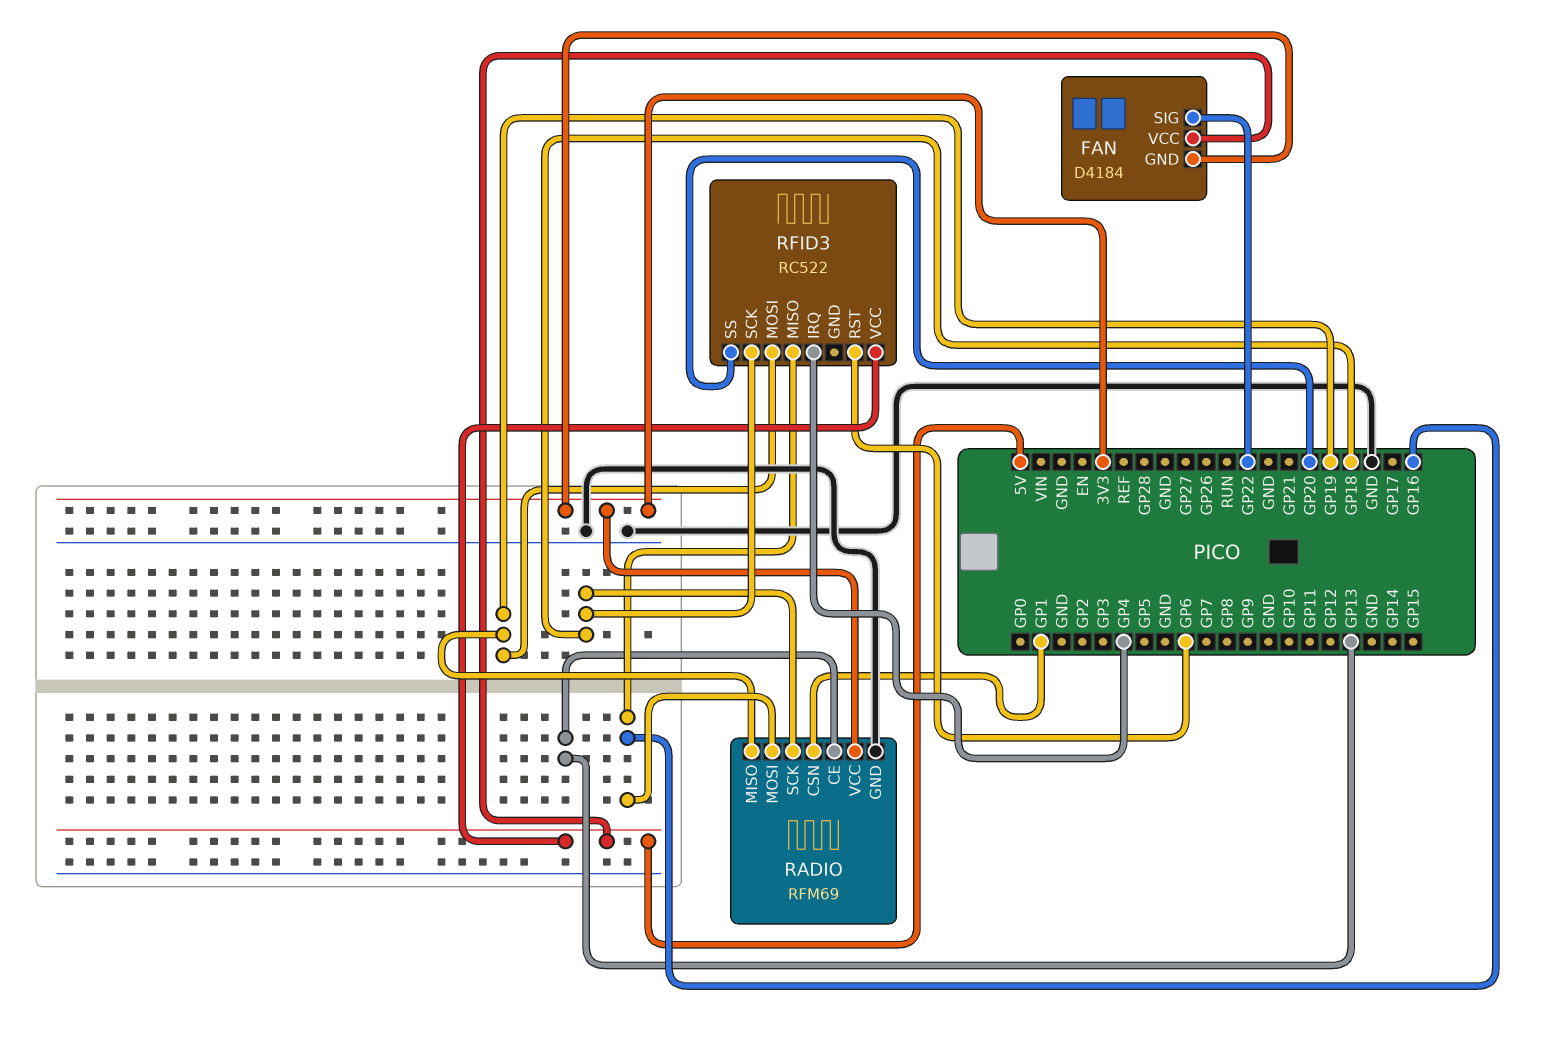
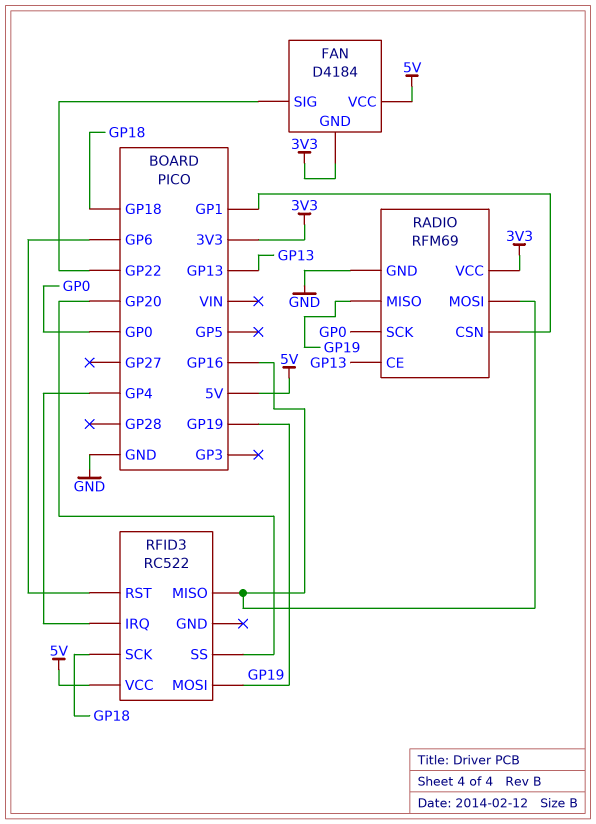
RADIO pin SCK: GP18 -> GP0

